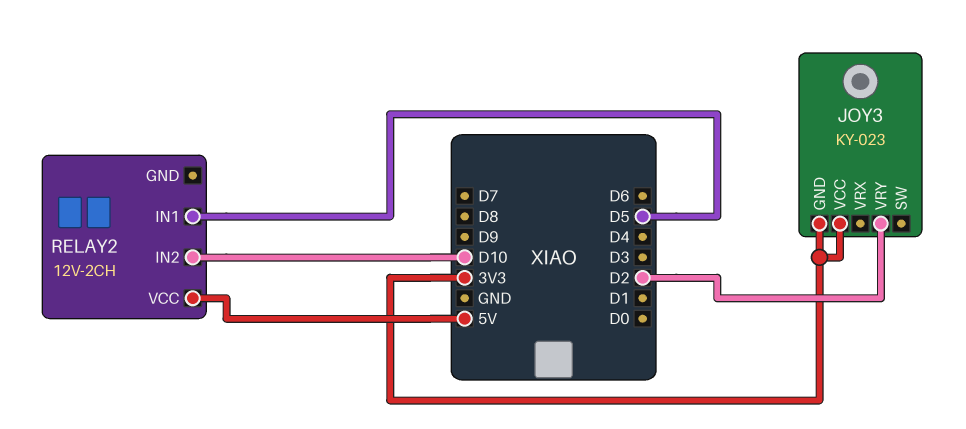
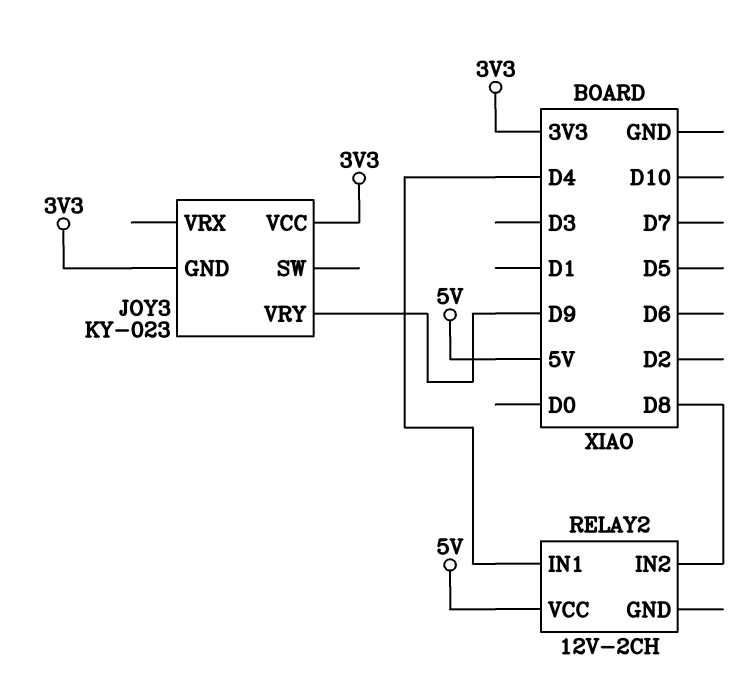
JOY3 pin VRY: D2 -> D9
RELAY2 pin IN1: D5 -> D4
RELAY2 pin IN2: D10 -> D8

